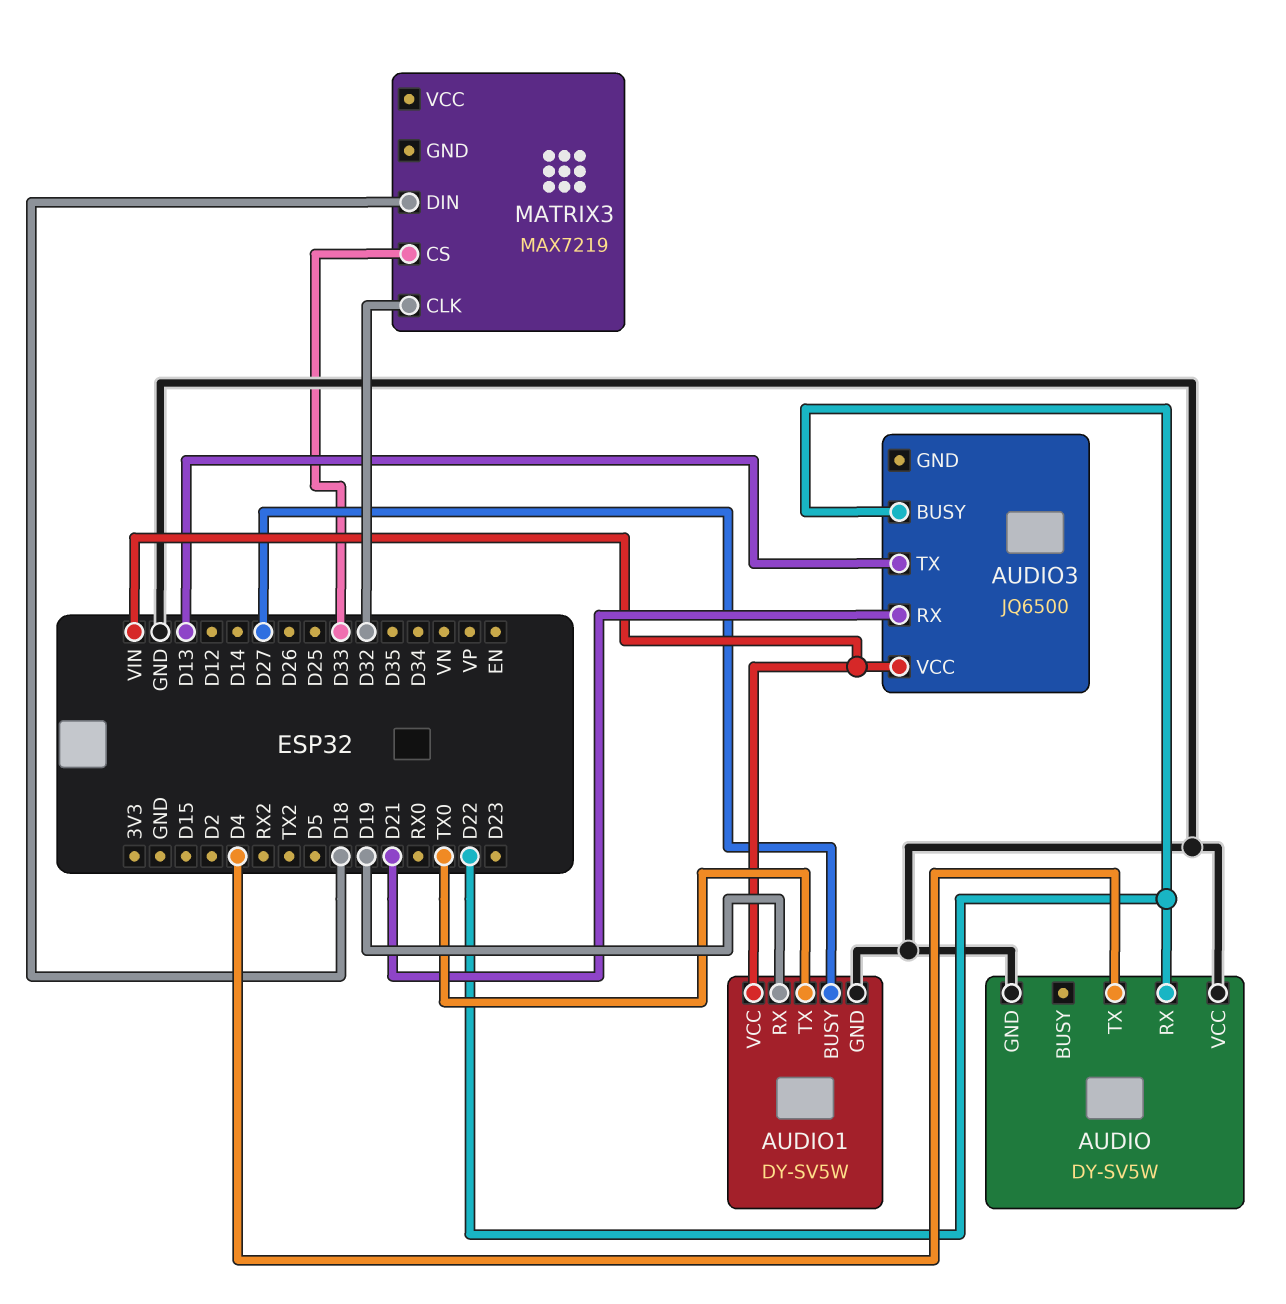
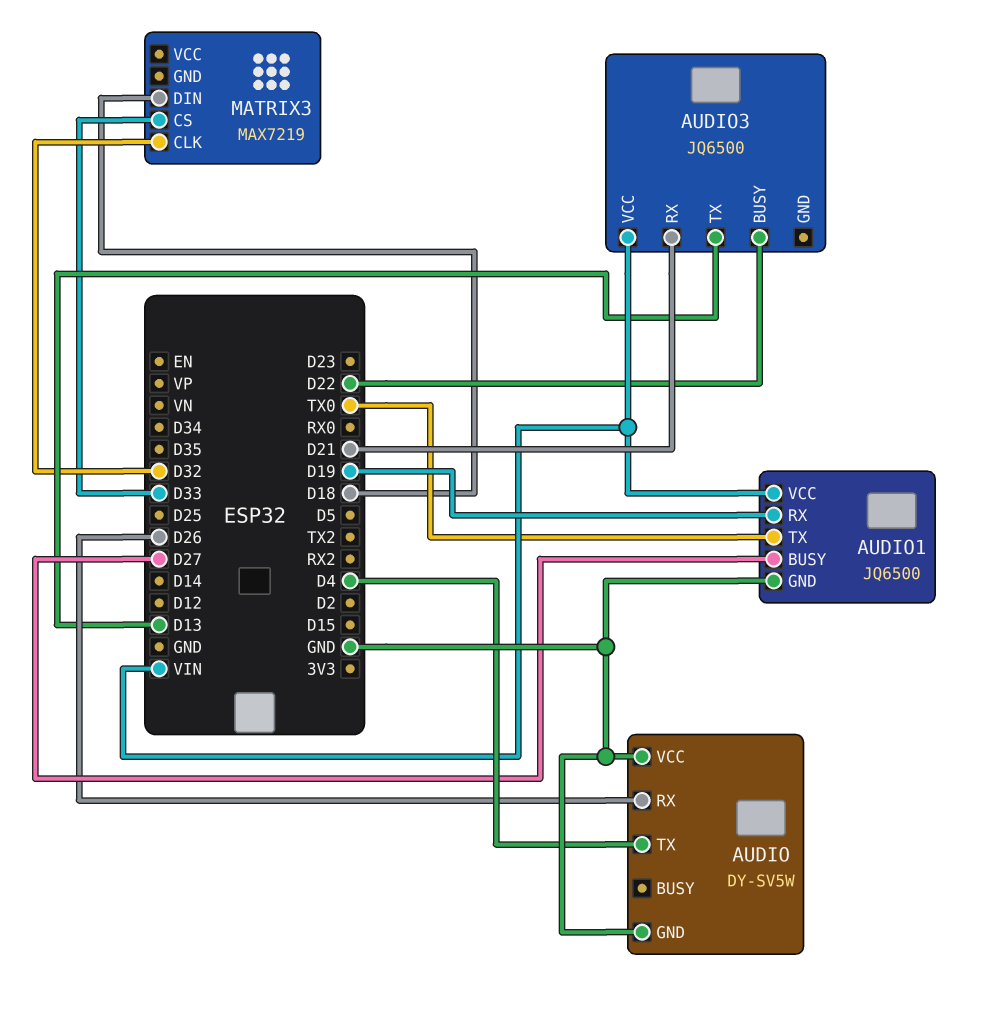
AUDIO pin RX: D22 -> D26
AUDIO1: DY-SV5W -> JQ6500

